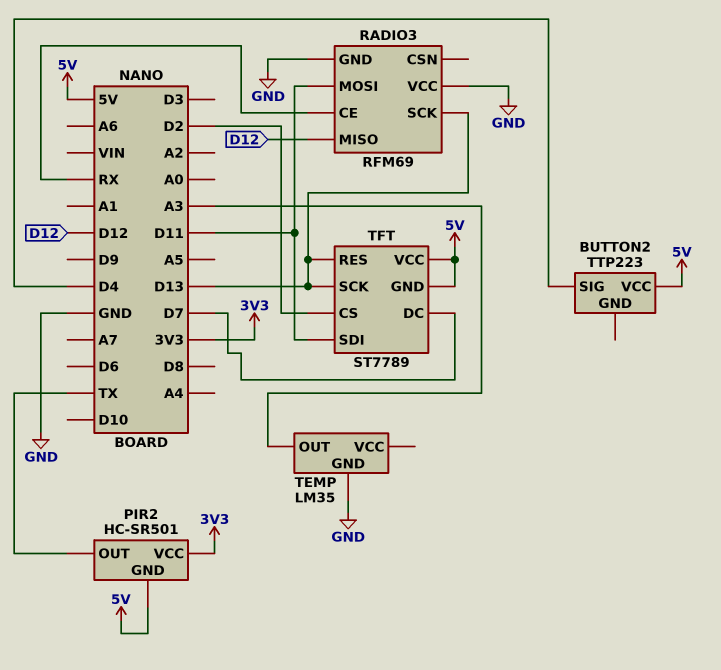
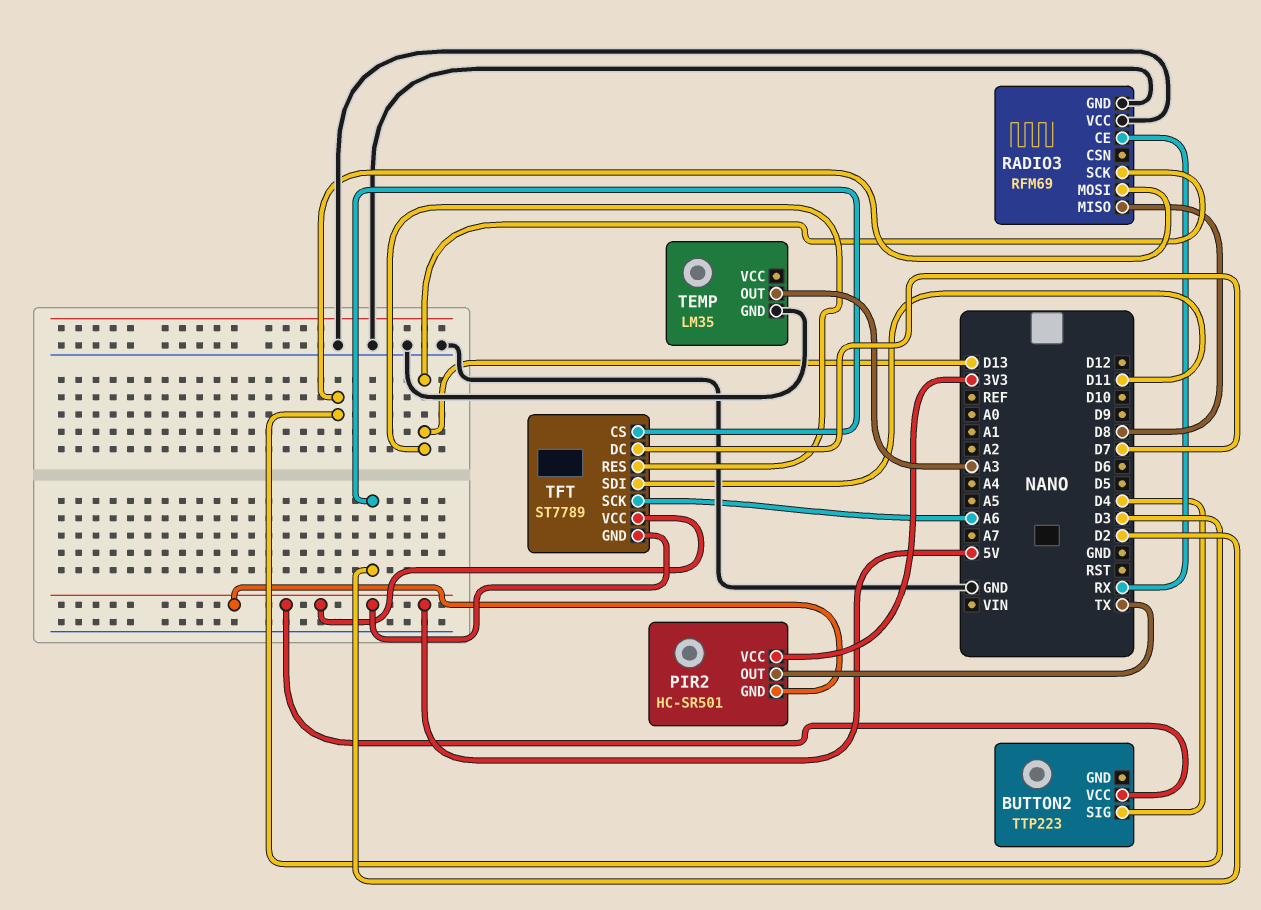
RADIO3 pin MISO: D12 -> D8
RADIO3 pin MOSI: D11 -> D3
TFT pin SCK: D13 -> A6

